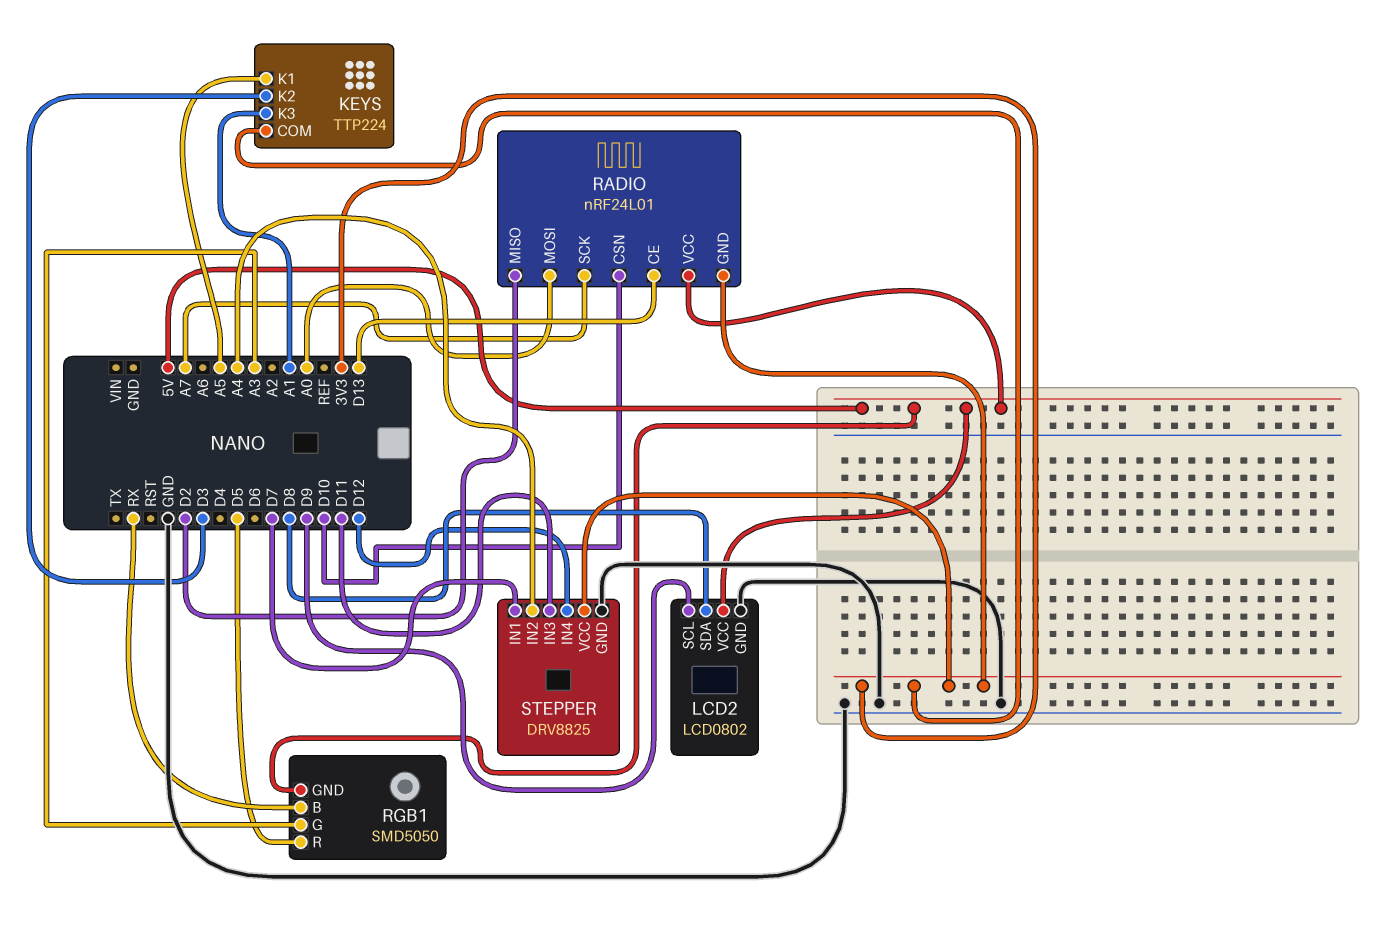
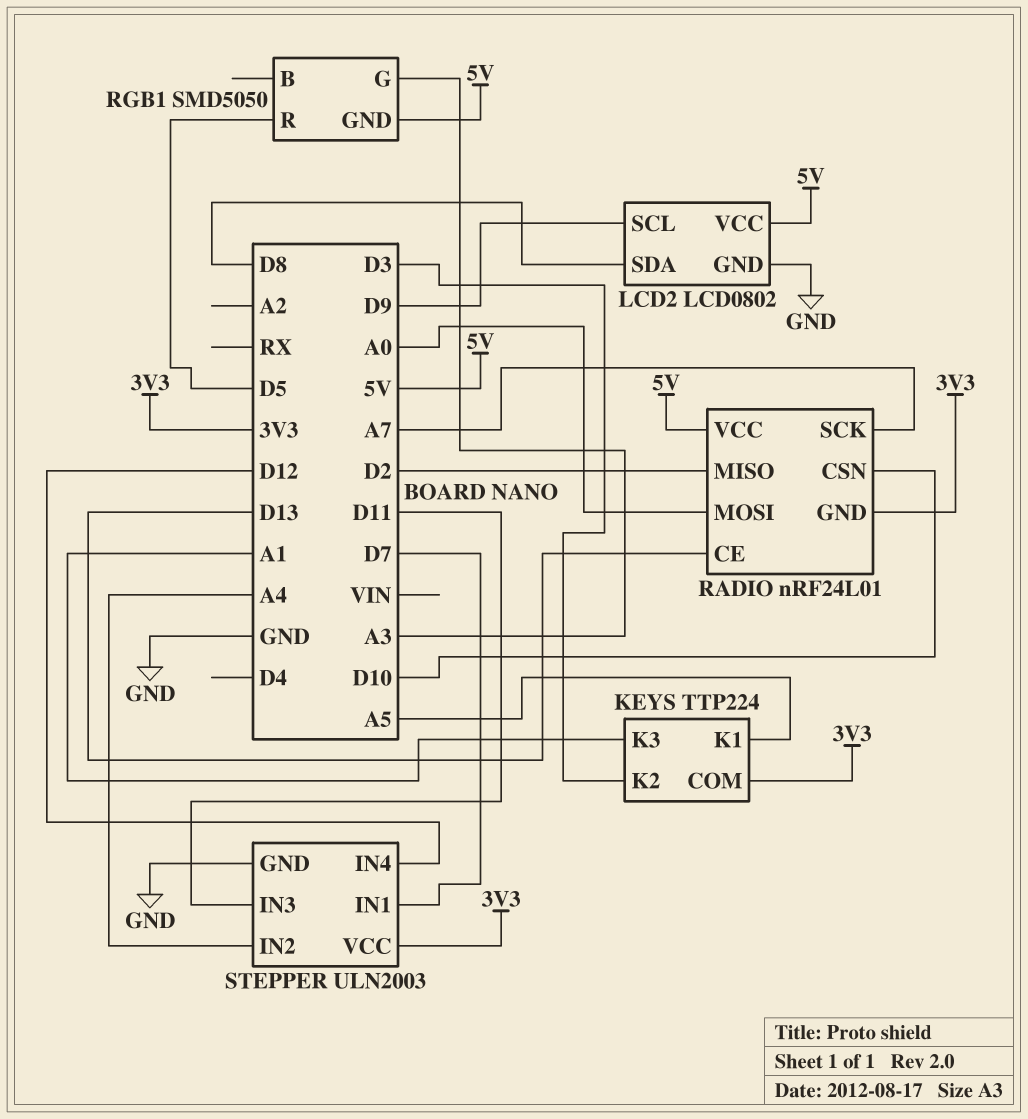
RGB1 pin B: RX -> none
STEPPER: DRV8825 -> ULN2003

